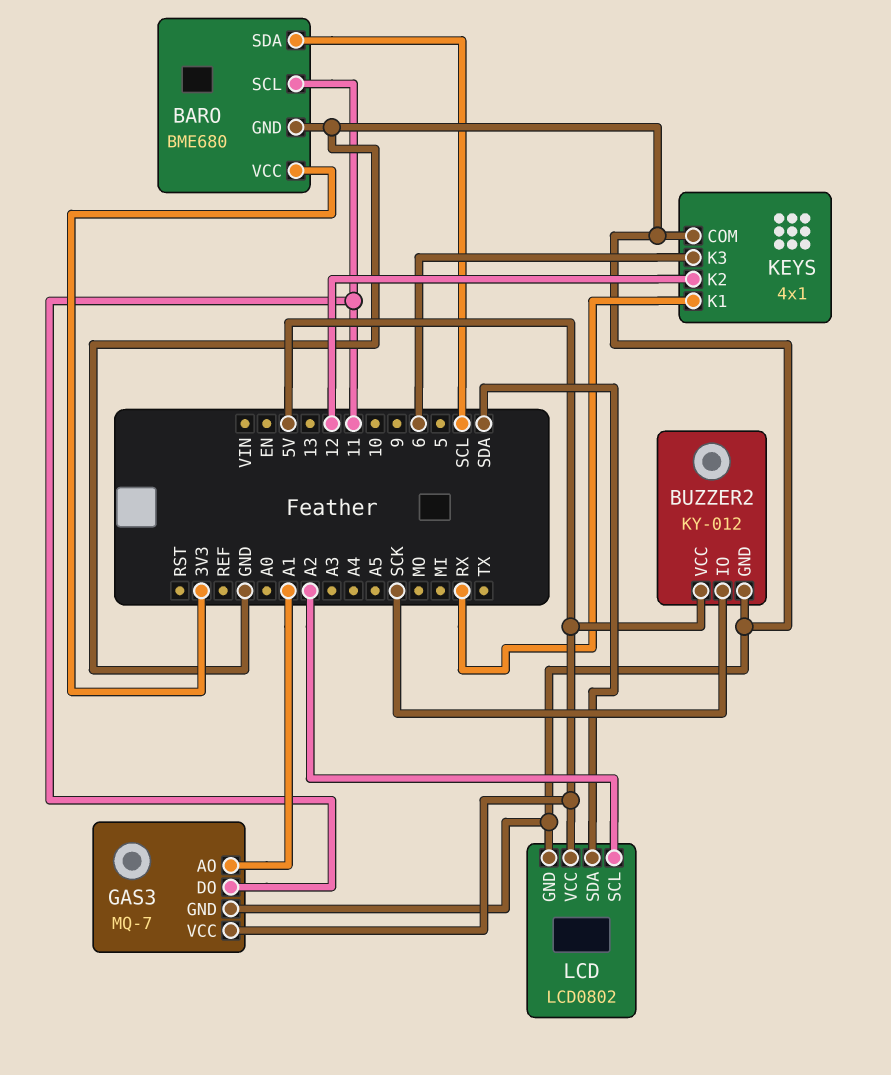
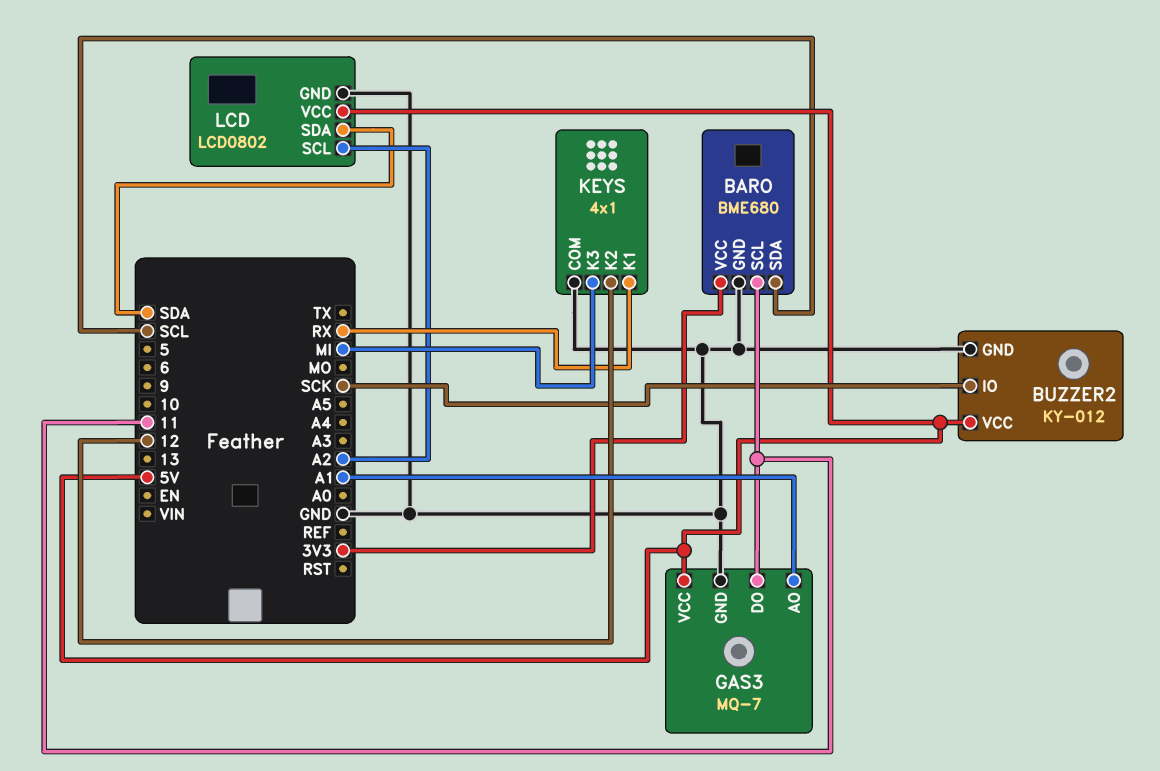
KEYS pin K3: 6 -> MI

